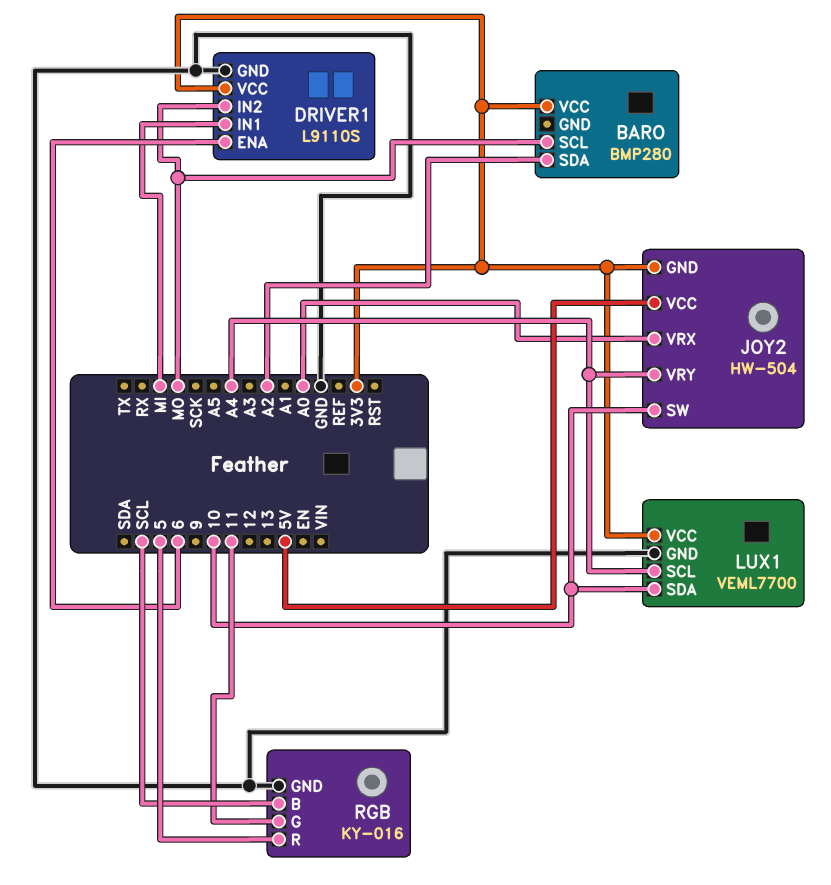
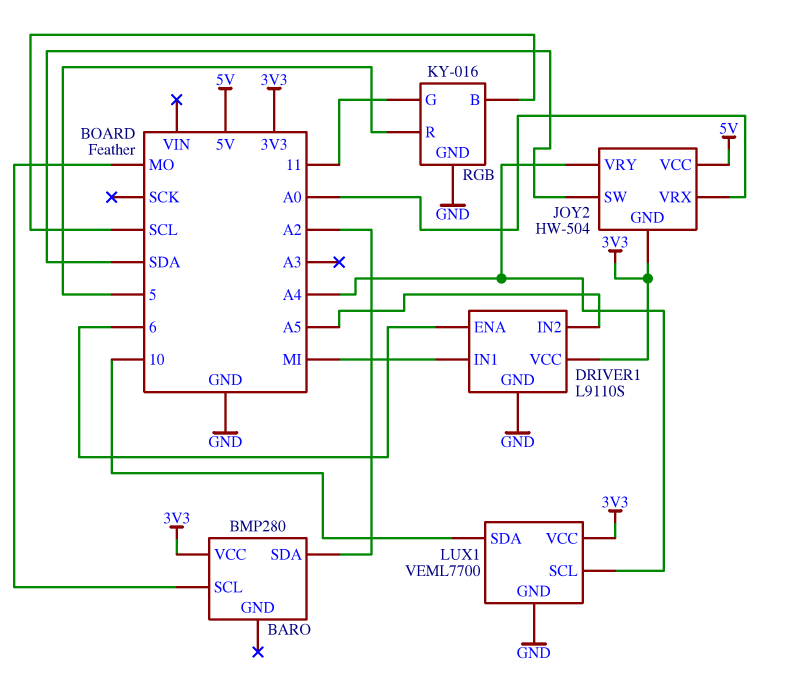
DRIVER1 pin IN2: MO -> A5
JOY2 pin SW: 10 -> SDA

